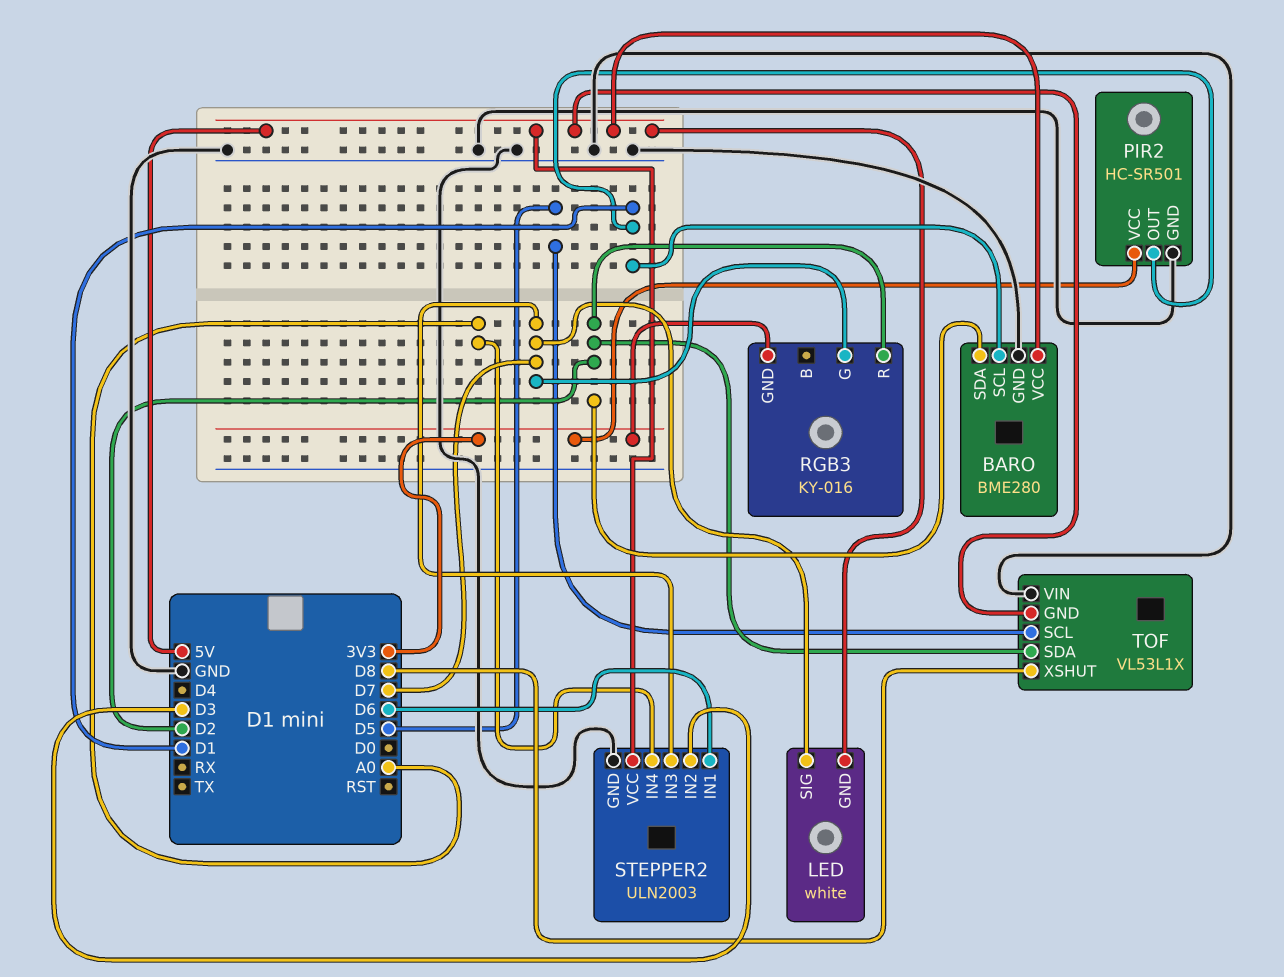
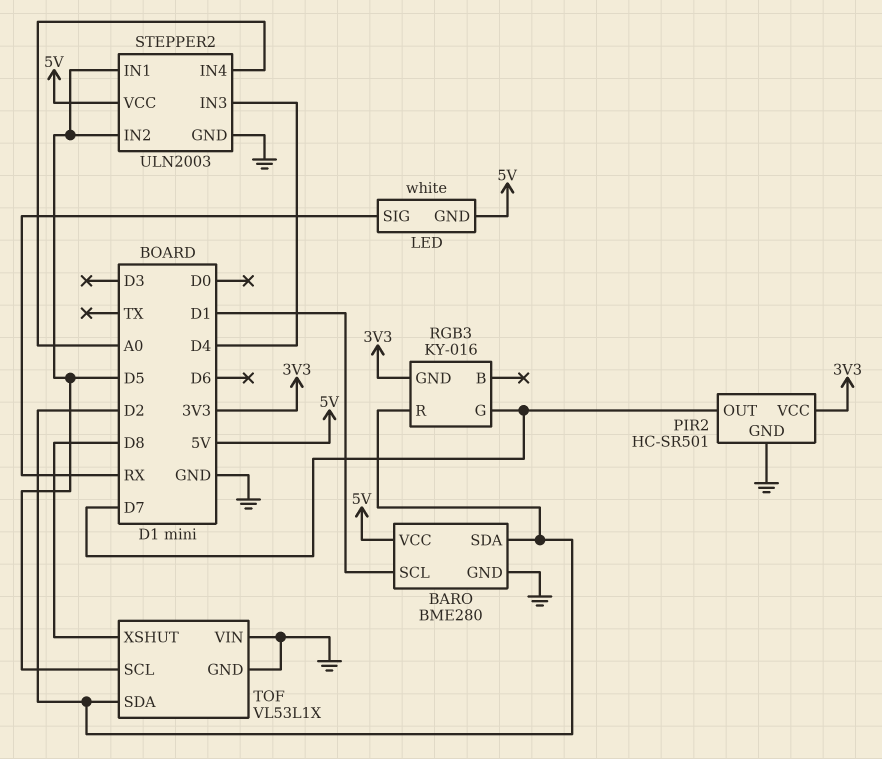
LED pin SIG: D7 -> RX
PIR2 pin OUT: D1 -> D7
STEPPER2 pin IN1: D6 -> D5
STEPPER2 pin IN2: D3 -> D5
STEPPER2 pin IN3: D7 -> D4
TOF pin GND: 5V -> GND

